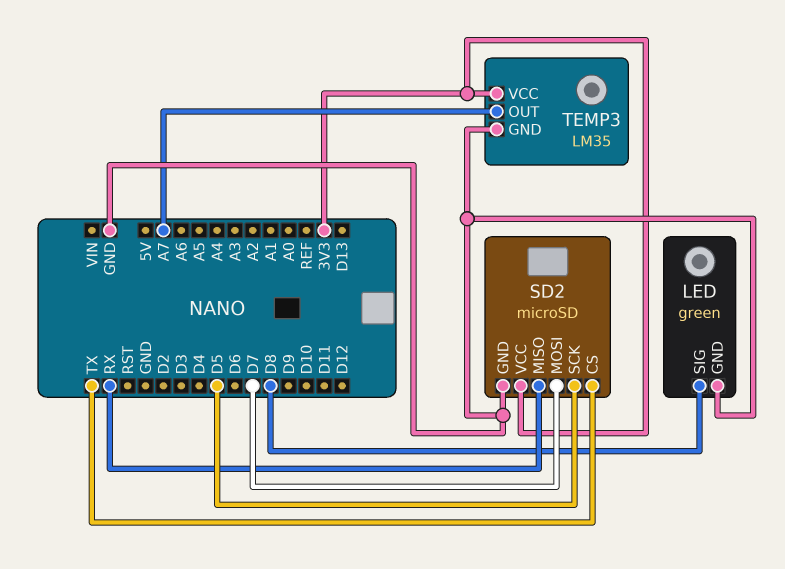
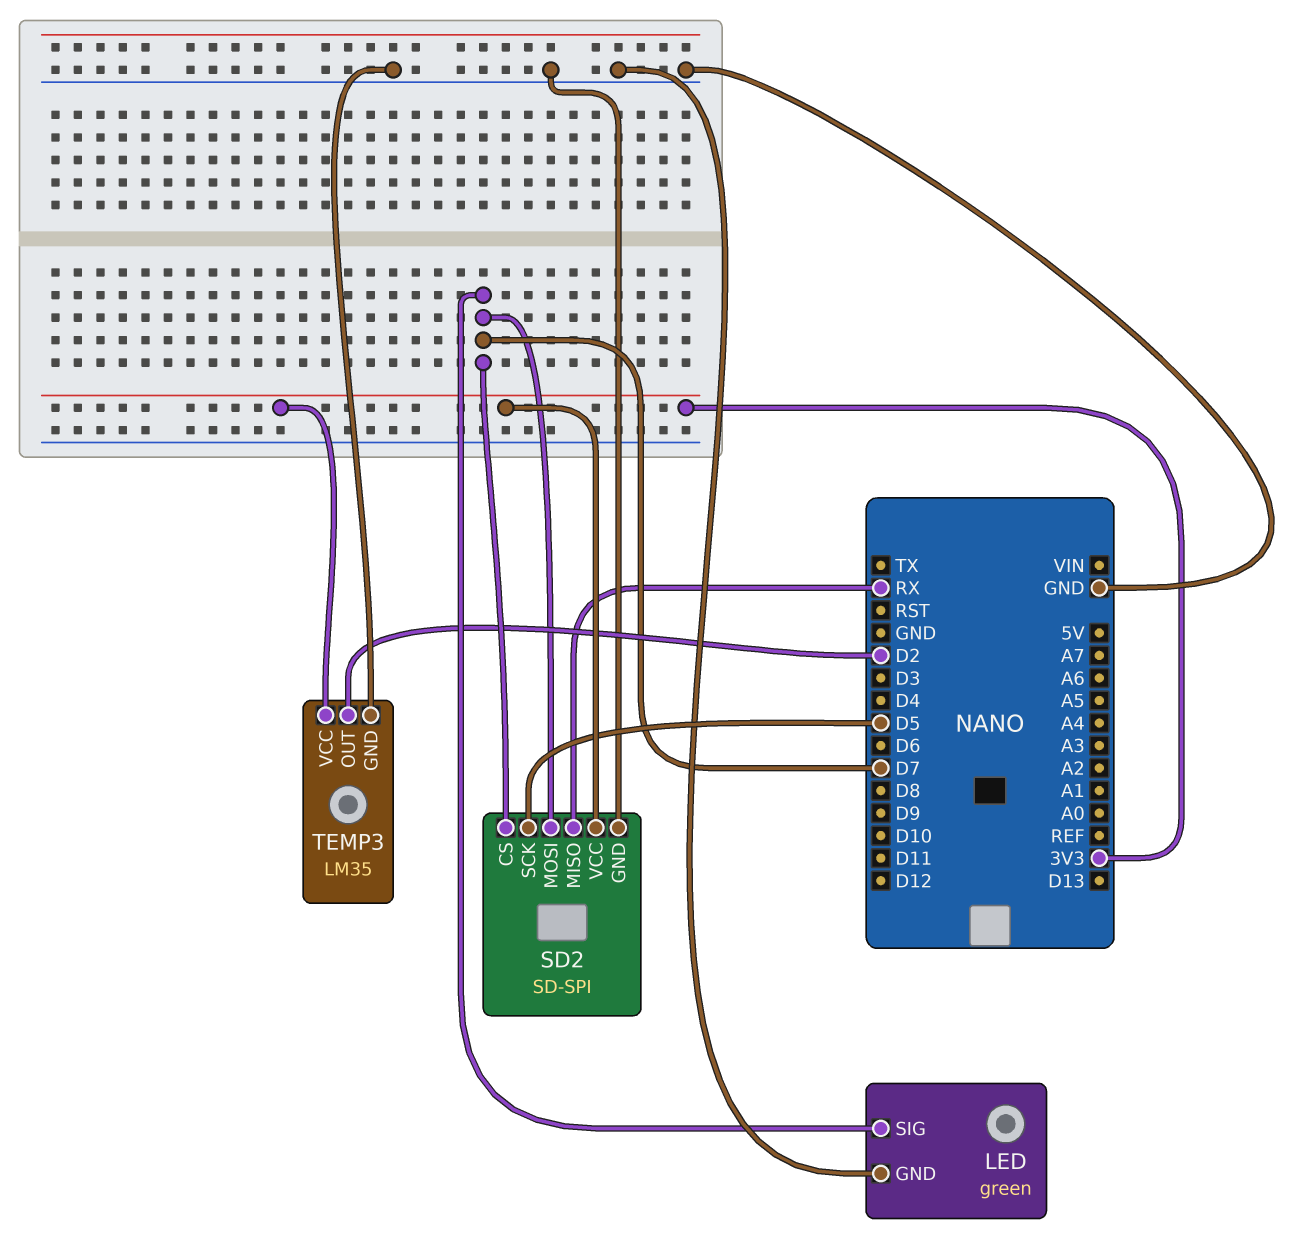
LED pin SIG: D8 -> D7
SD2: microSD -> SD-SPI
SD2 pin CS: TX -> D7
TEMP3 pin OUT: A7 -> D2

